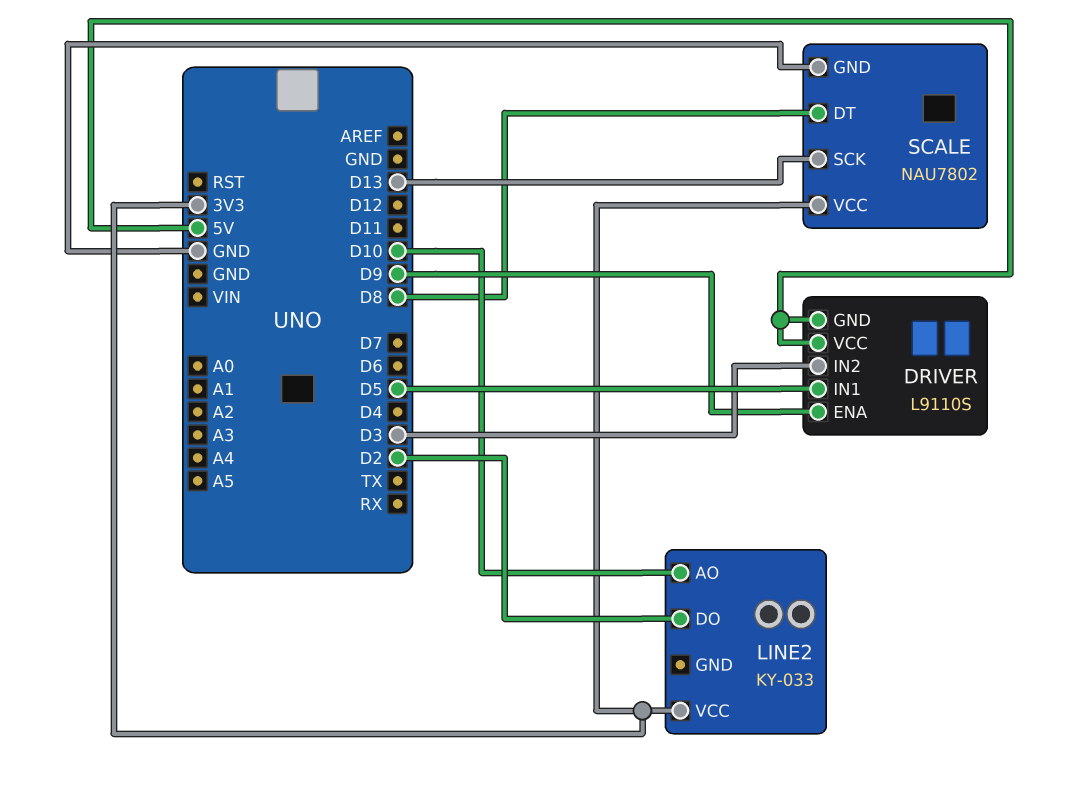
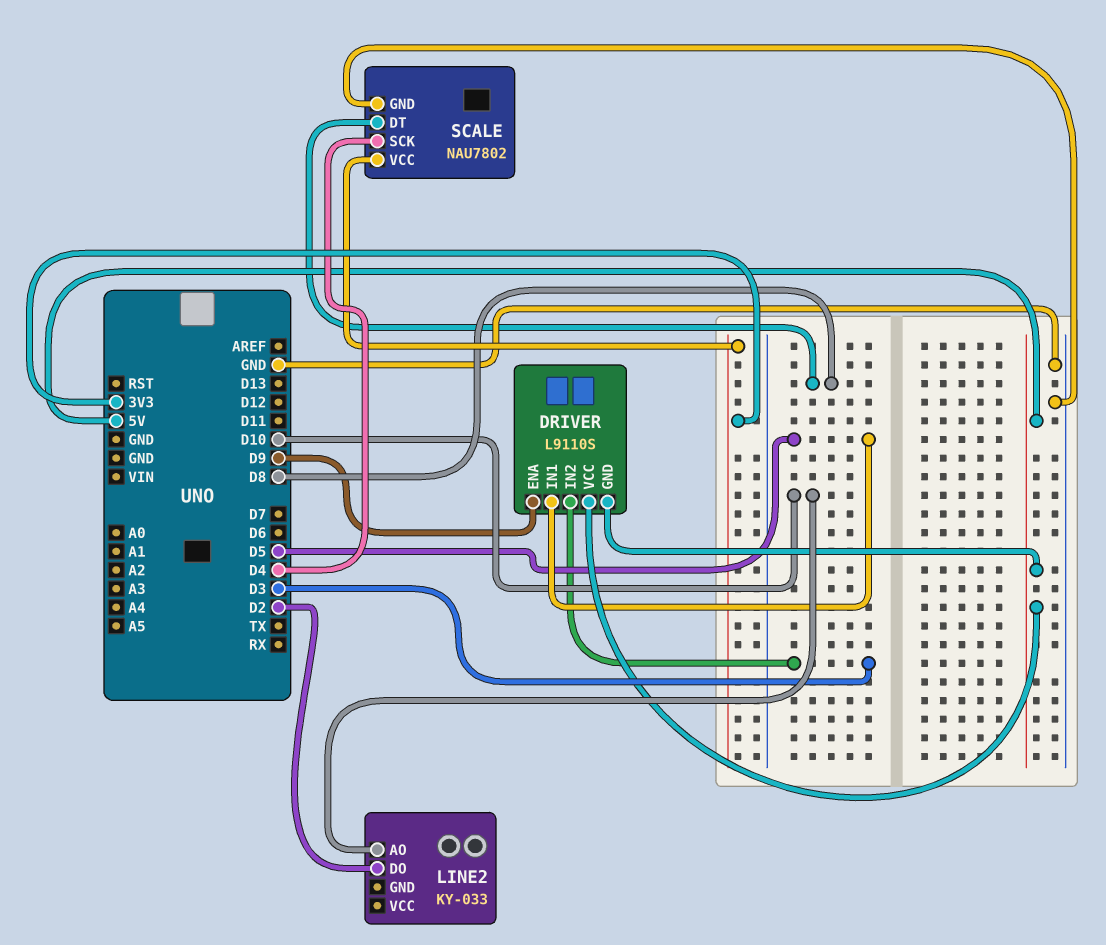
LINE2 pin VCC: 3V3 -> none
SCALE pin SCK: D13 -> D4

